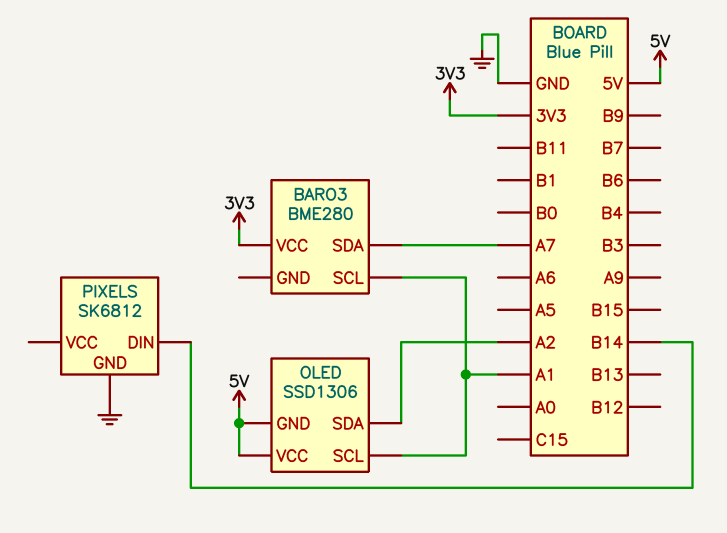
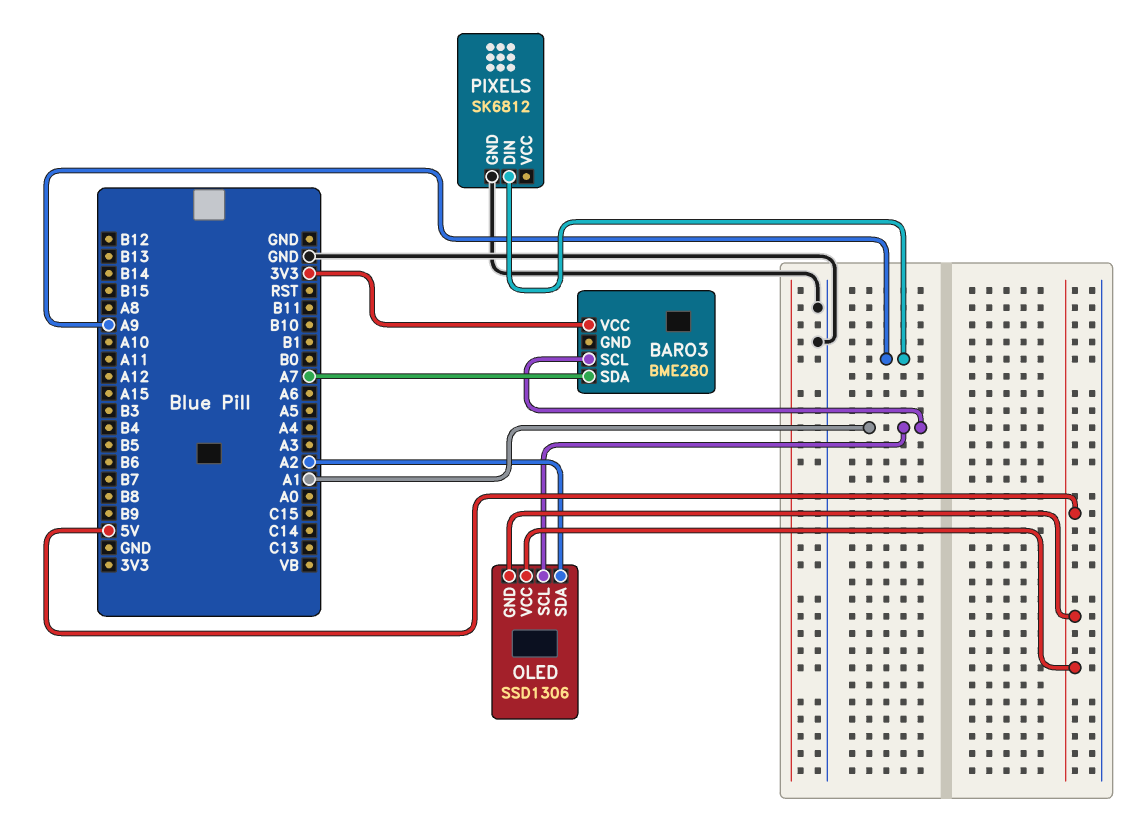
PIXELS pin DIN: B14 -> A9

